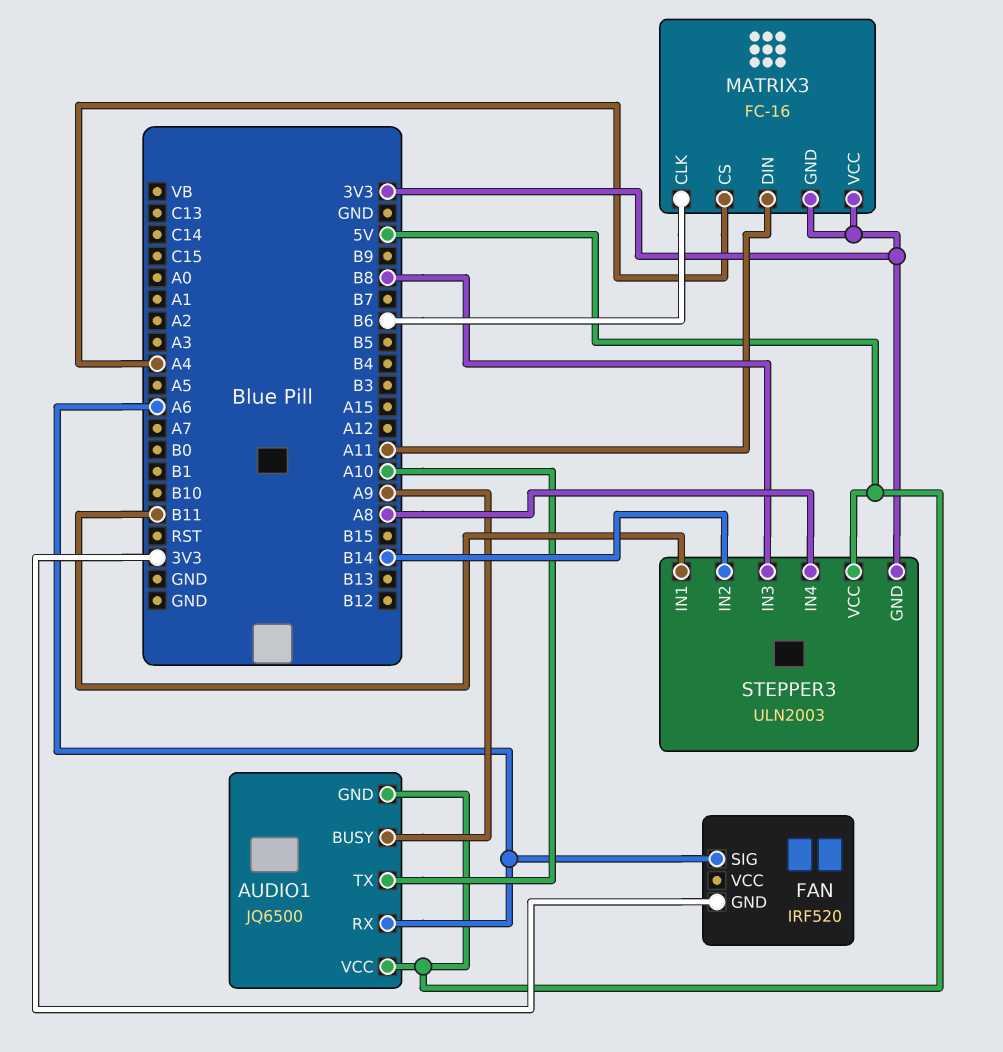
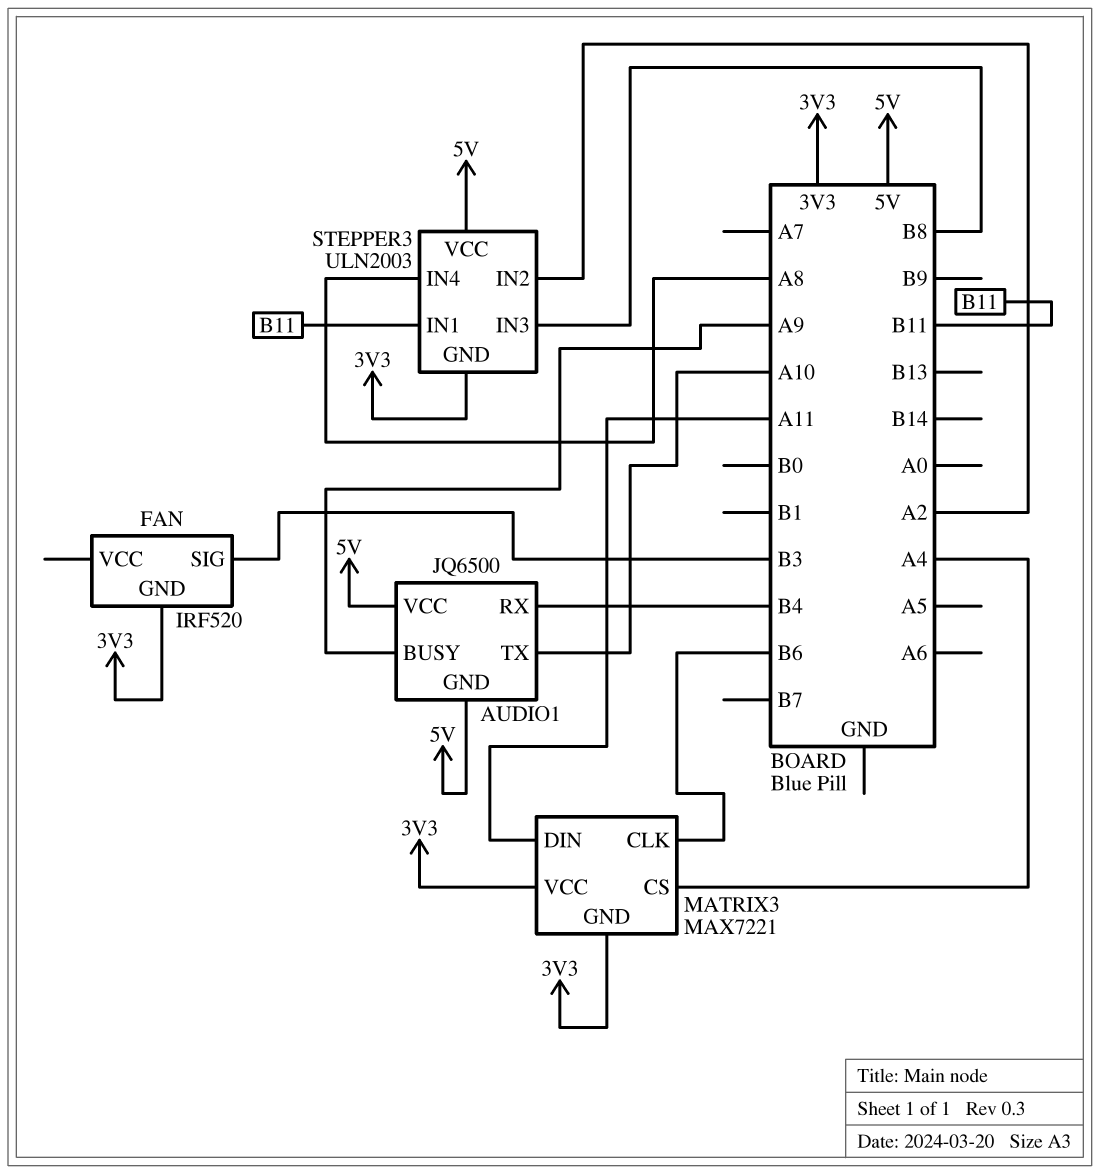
AUDIO1 pin RX: A6 -> B4
FAN pin SIG: A6 -> B3
MATRIX3: FC-16 -> MAX7221
STEPPER3 pin IN2: B14 -> A2

